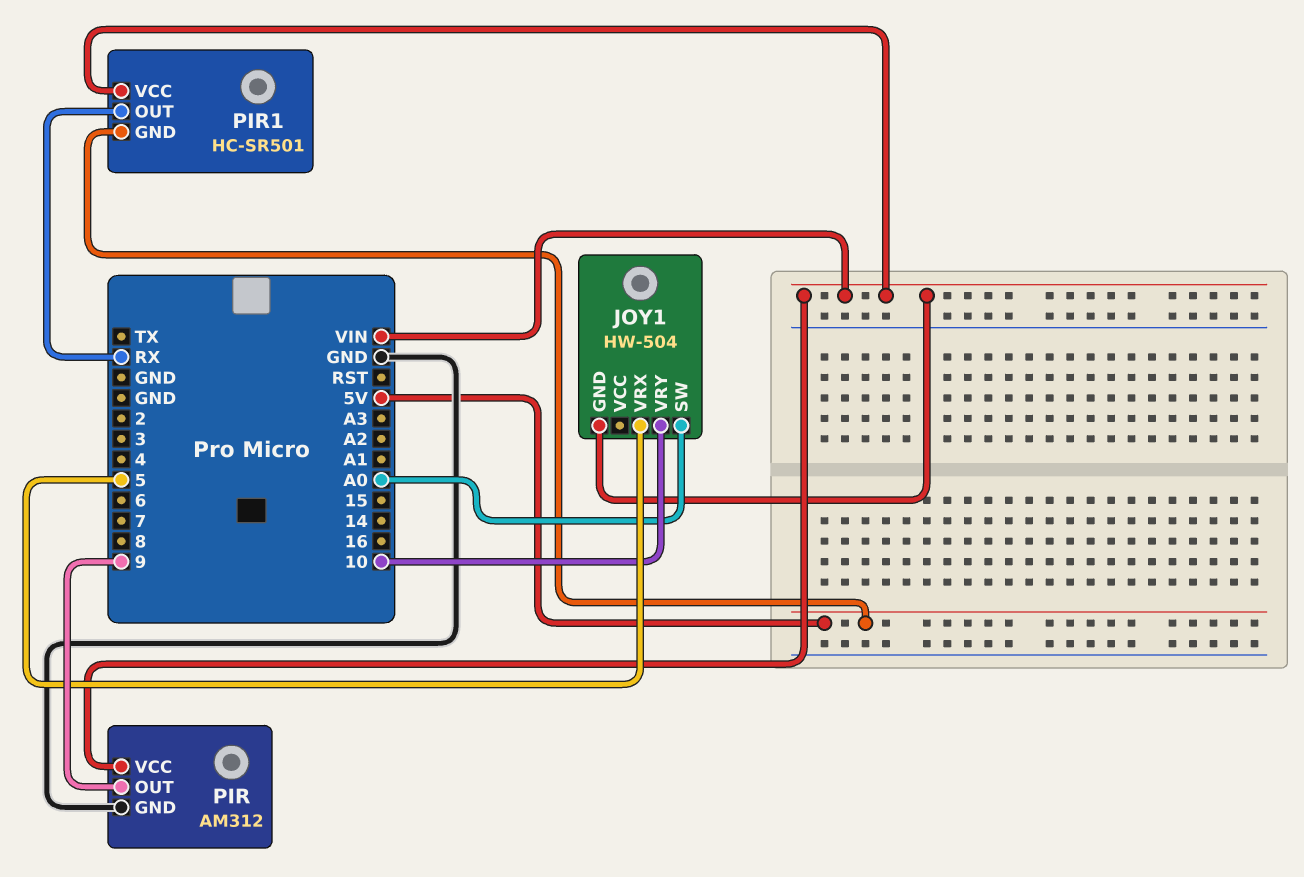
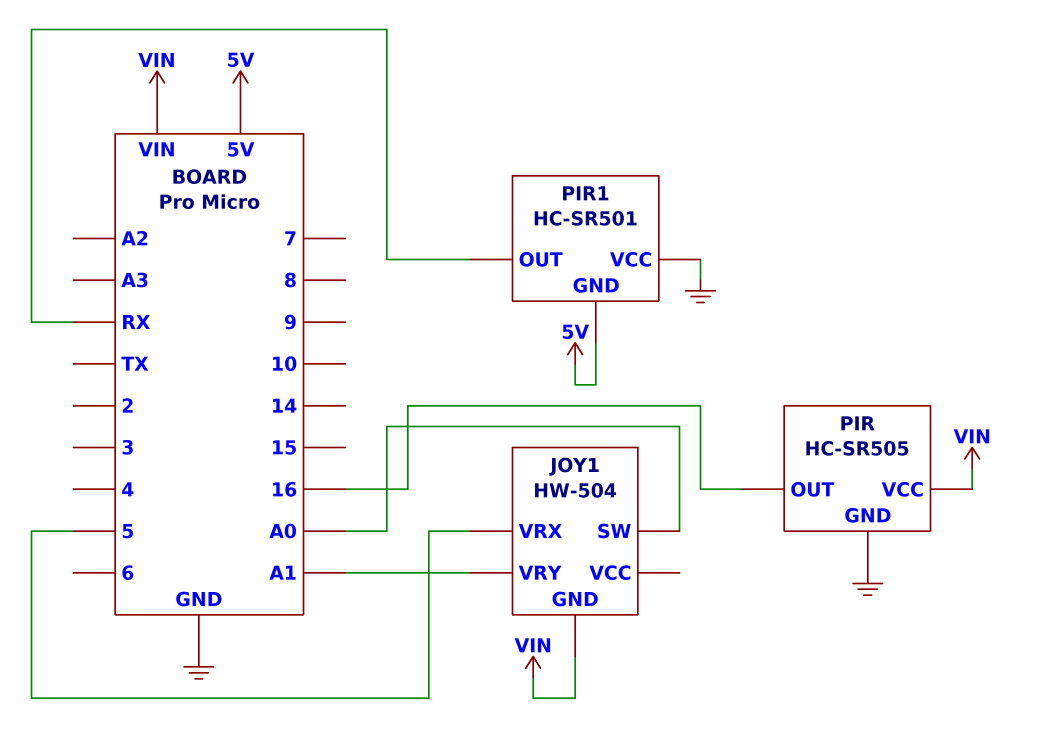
JOY1 pin VRY: 10 -> A1
PIR: AM312 -> HC-SR505
PIR pin OUT: 9 -> 16
PIR1 pin VCC: VIN -> GND

